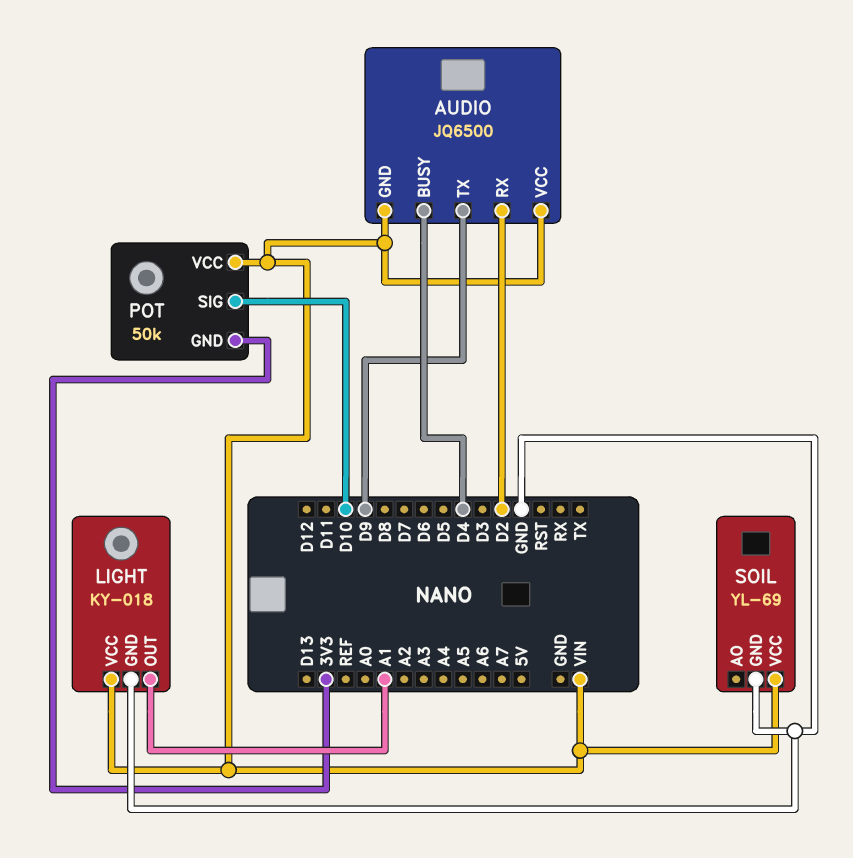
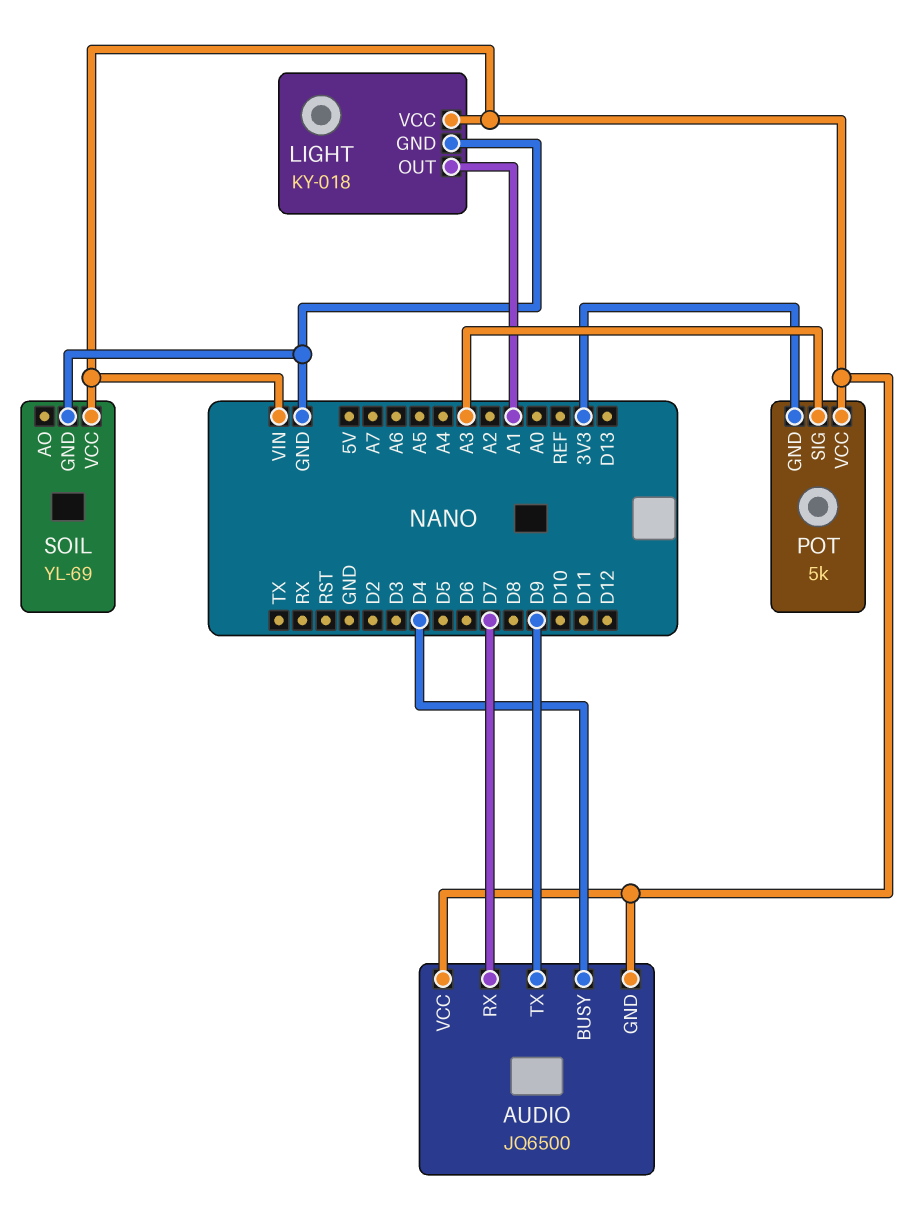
AUDIO pin RX: D2 -> D7
POT: 50k -> 5k
POT pin SIG: D10 -> A3

